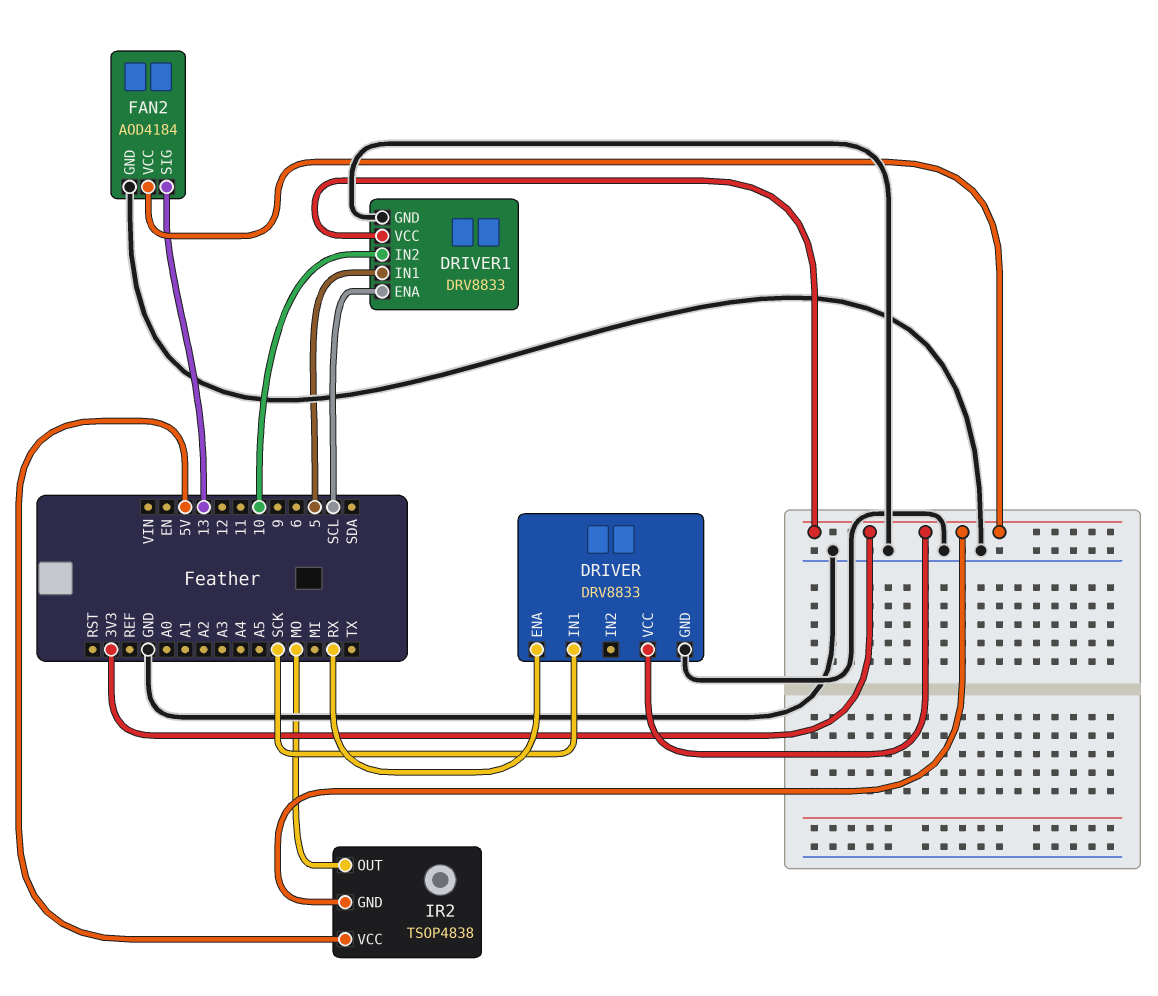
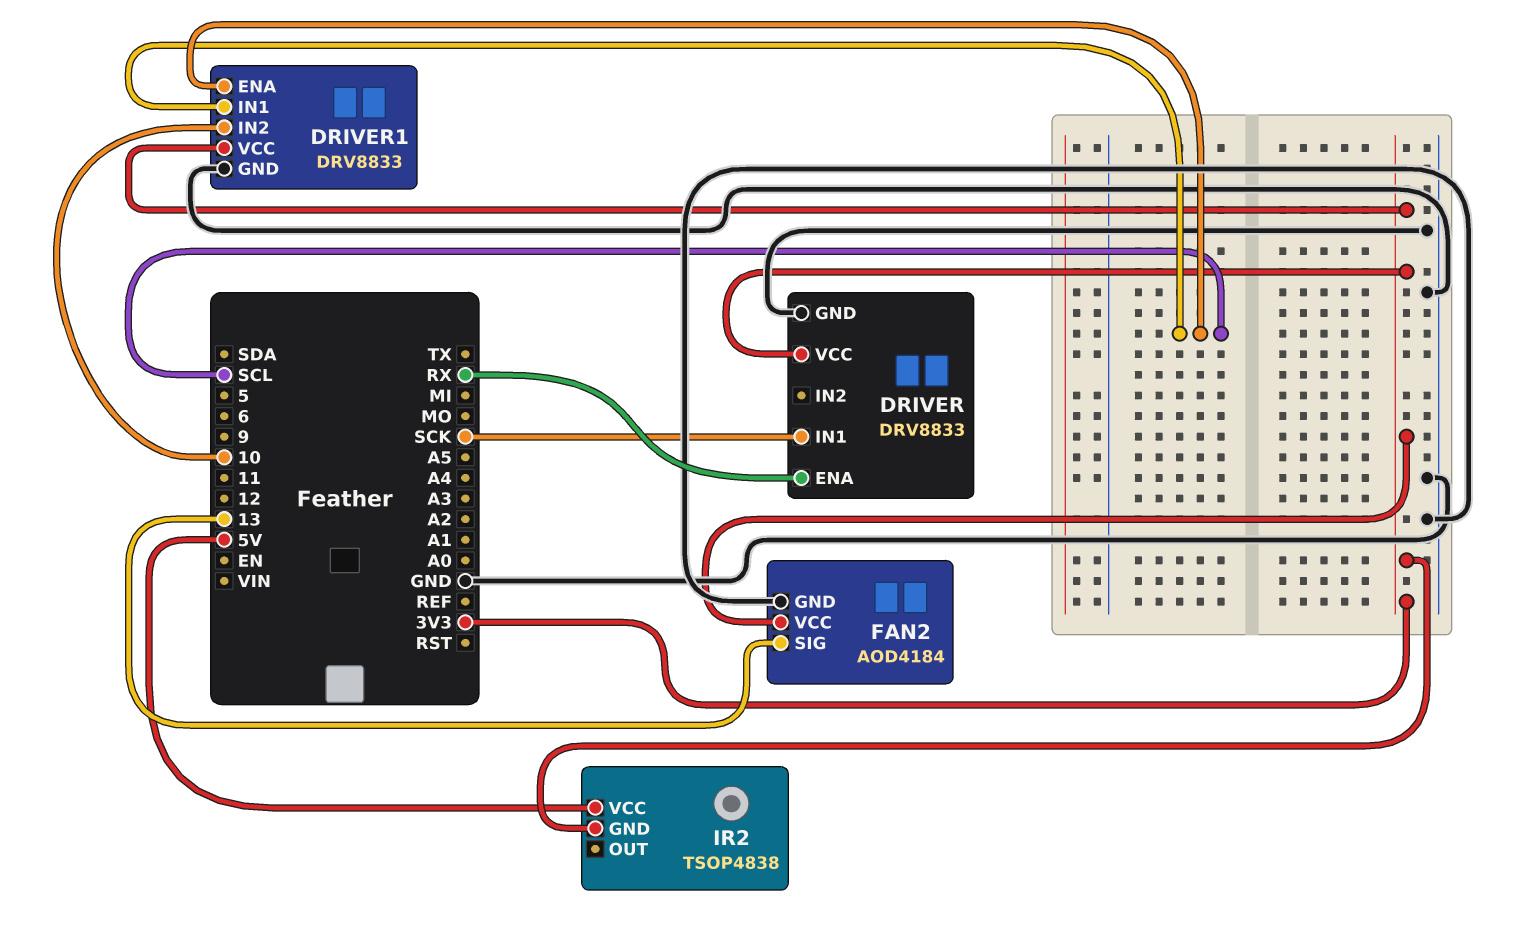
DRIVER1 pin IN1: 5 -> SCL
IR2 pin OUT: MO -> none

